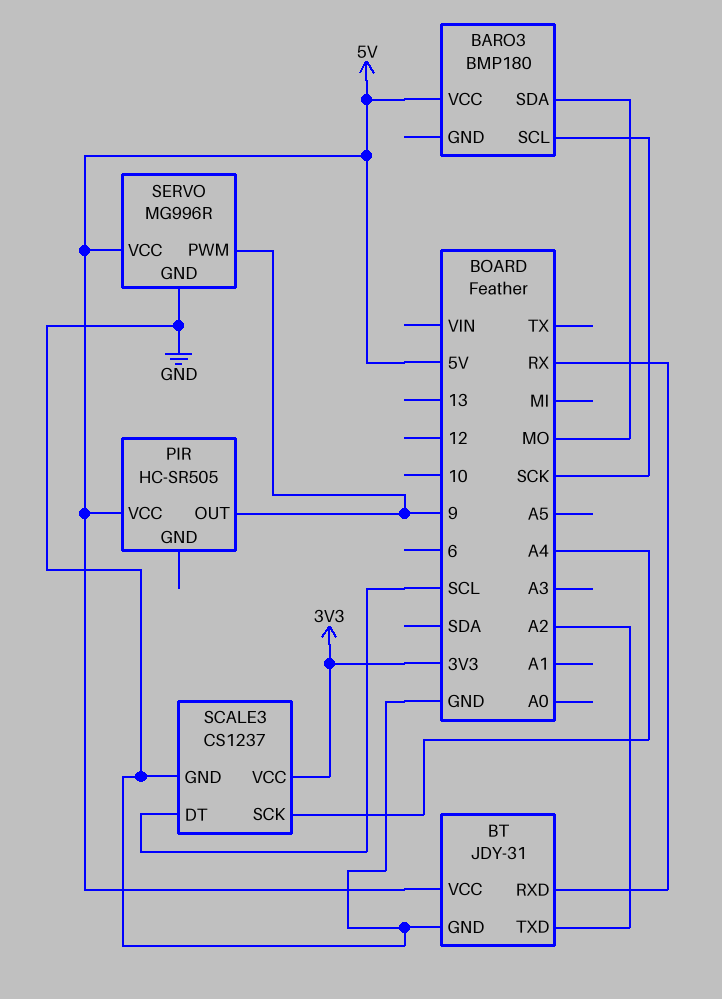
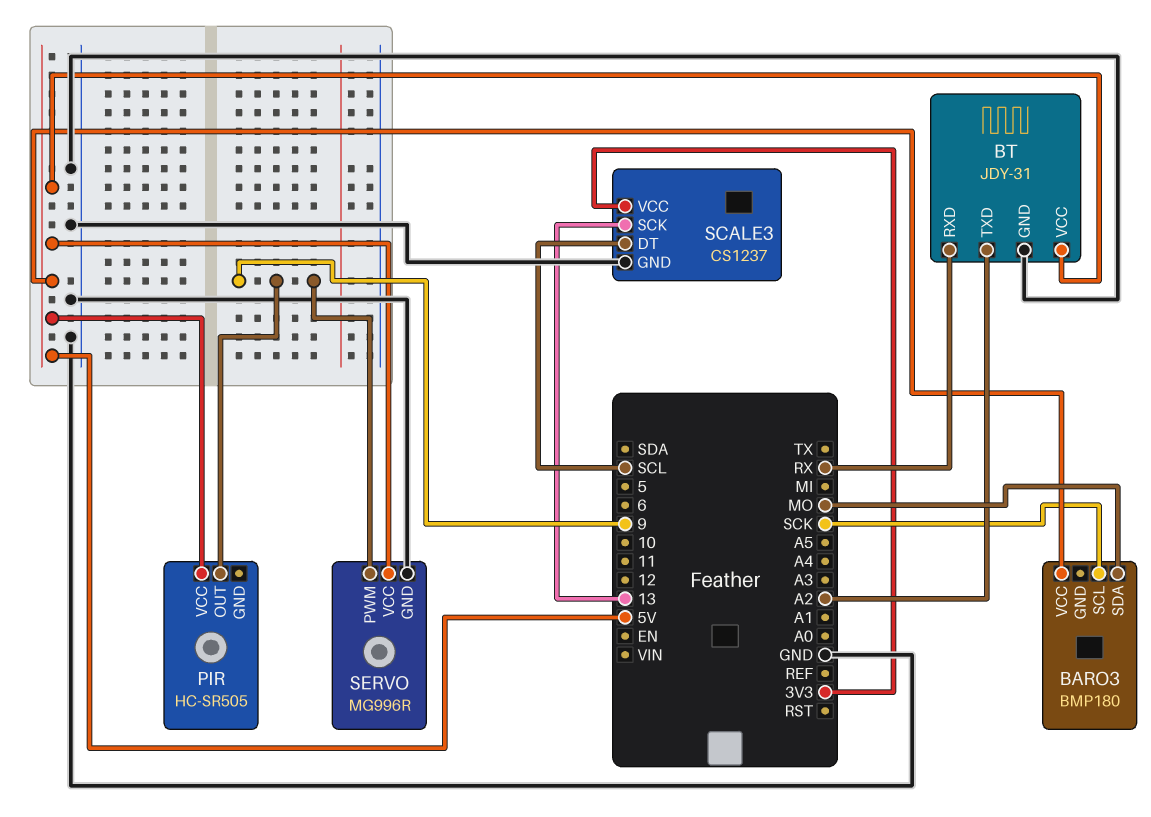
SCALE3 pin SCK: A4 -> 13

